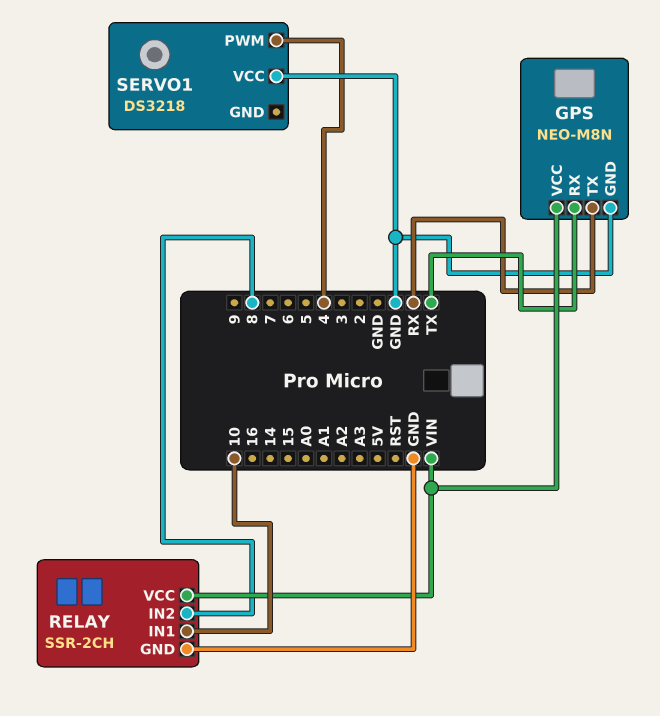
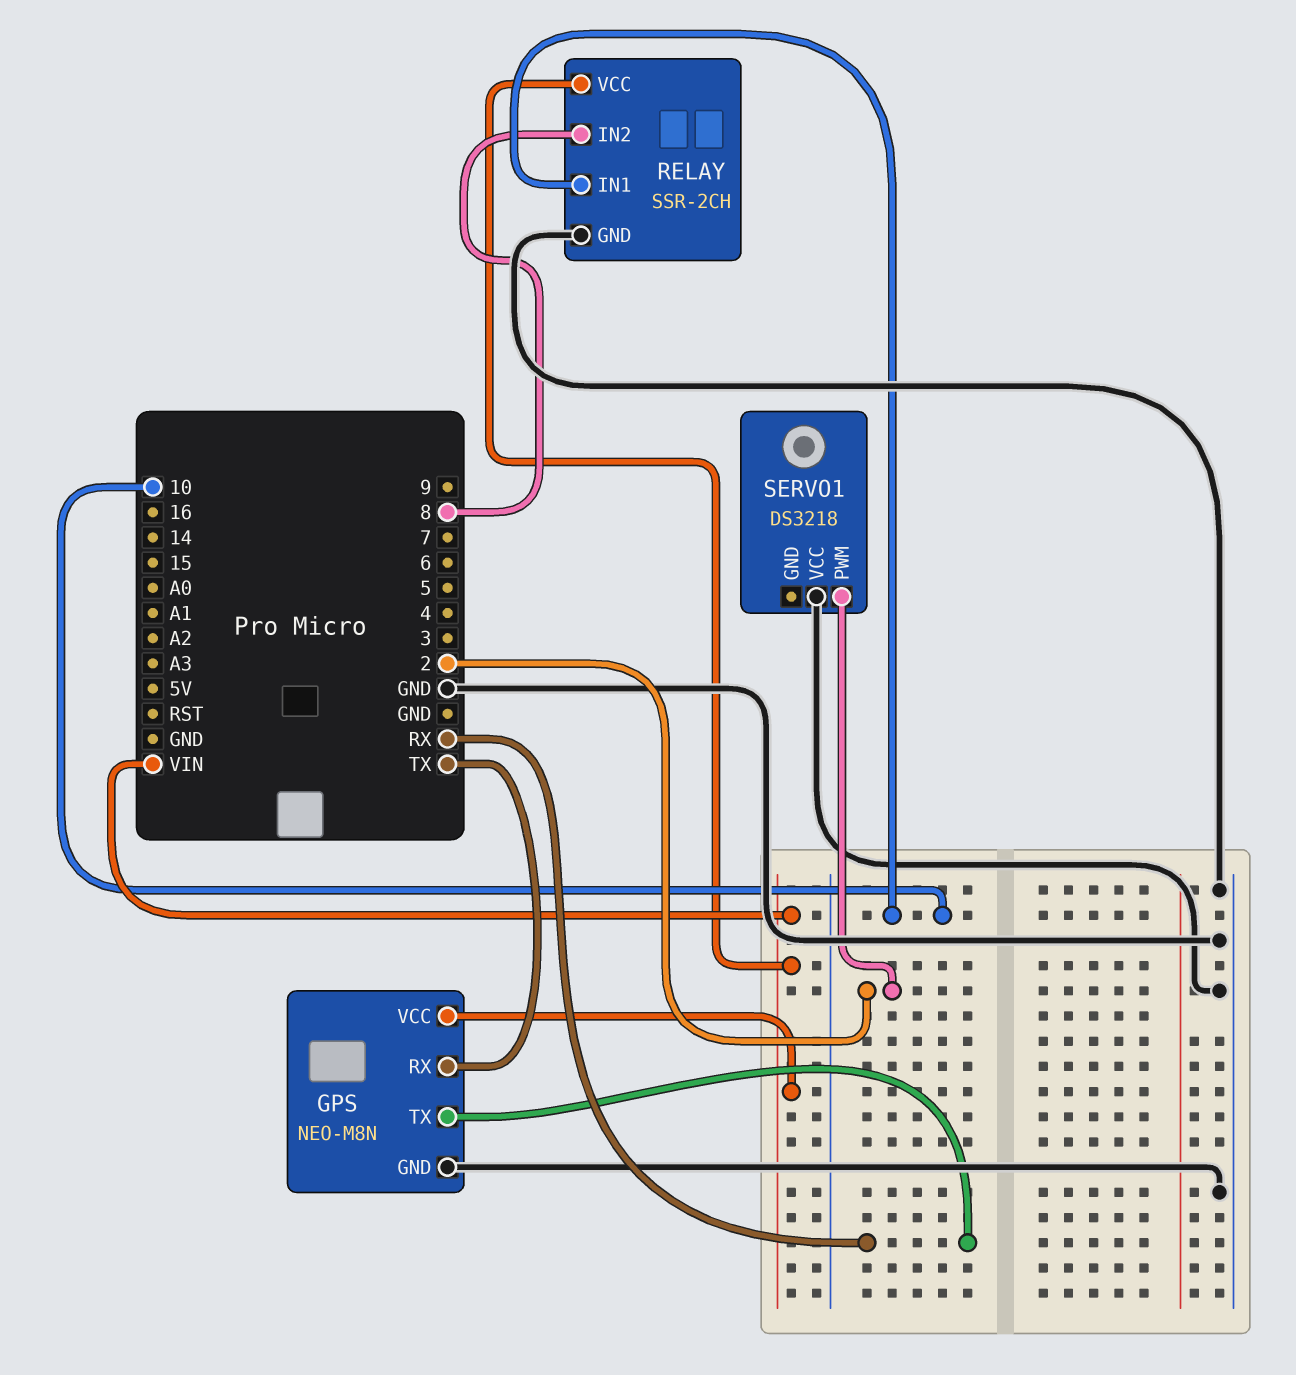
SERVO1 pin PWM: 4 -> 2

